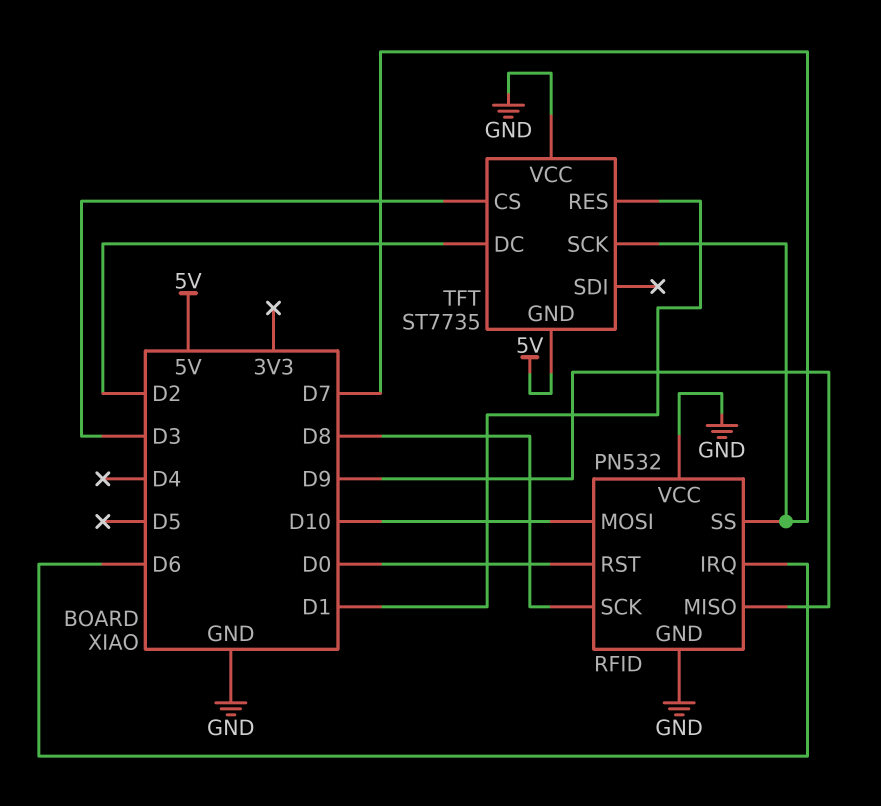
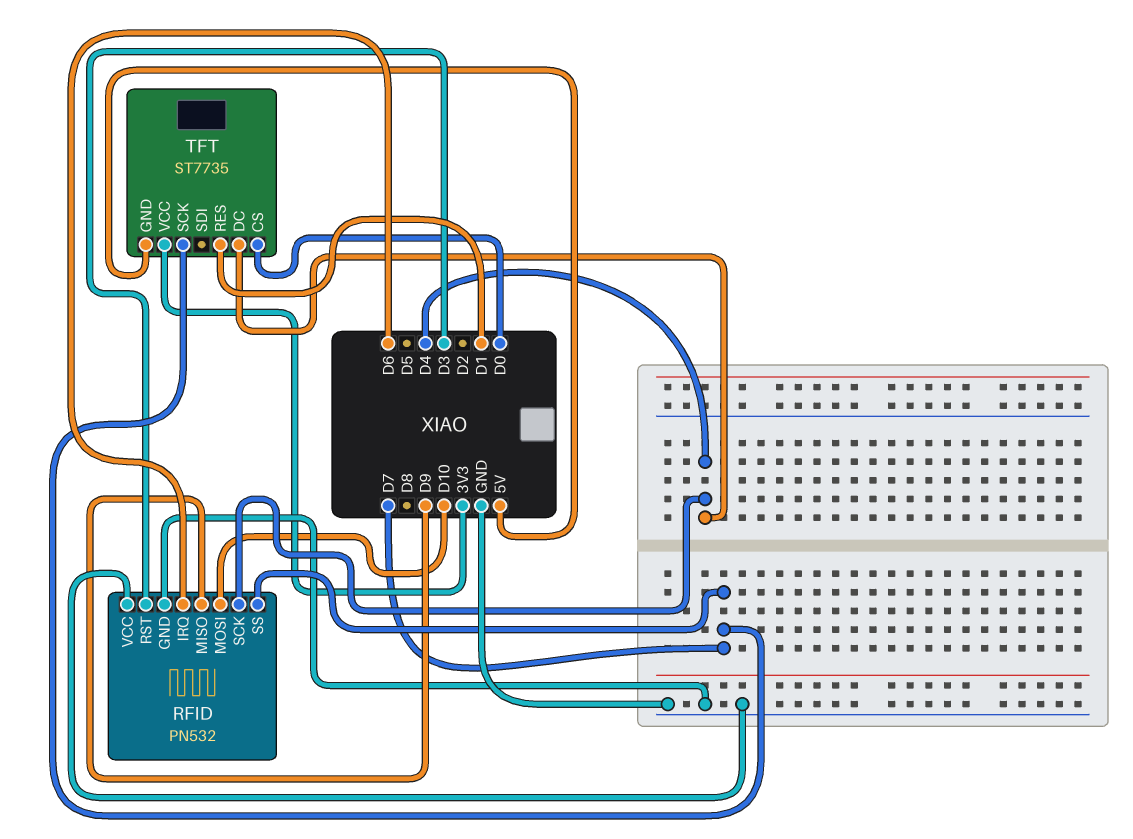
RFID pin RST: D0 -> D3
RFID pin SCK: D8 -> D4
TFT pin CS: D3 -> D0
TFT pin DC: D2 -> D4
TFT pin VCC: GND -> 3V3

